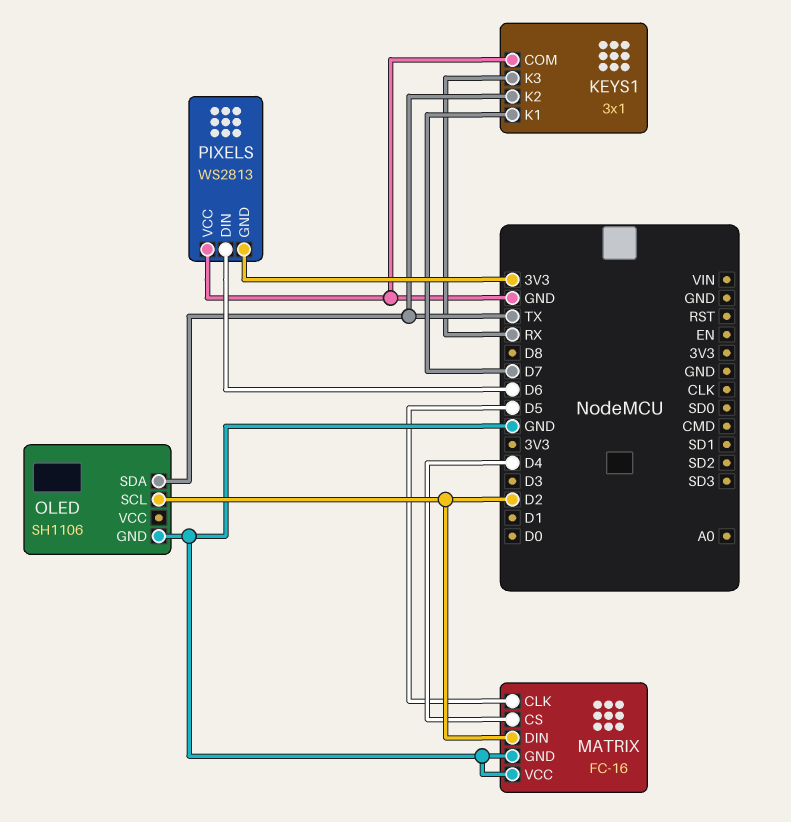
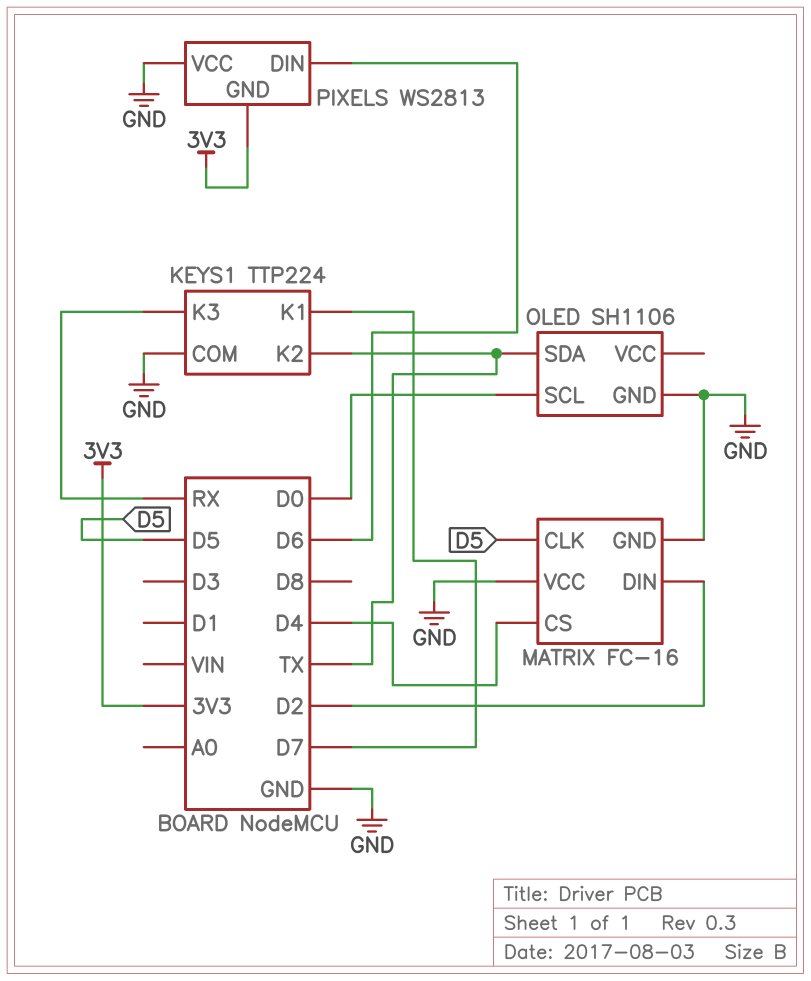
KEYS1: 3x1 -> TTP224
OLED pin SCL: D2 -> D0

